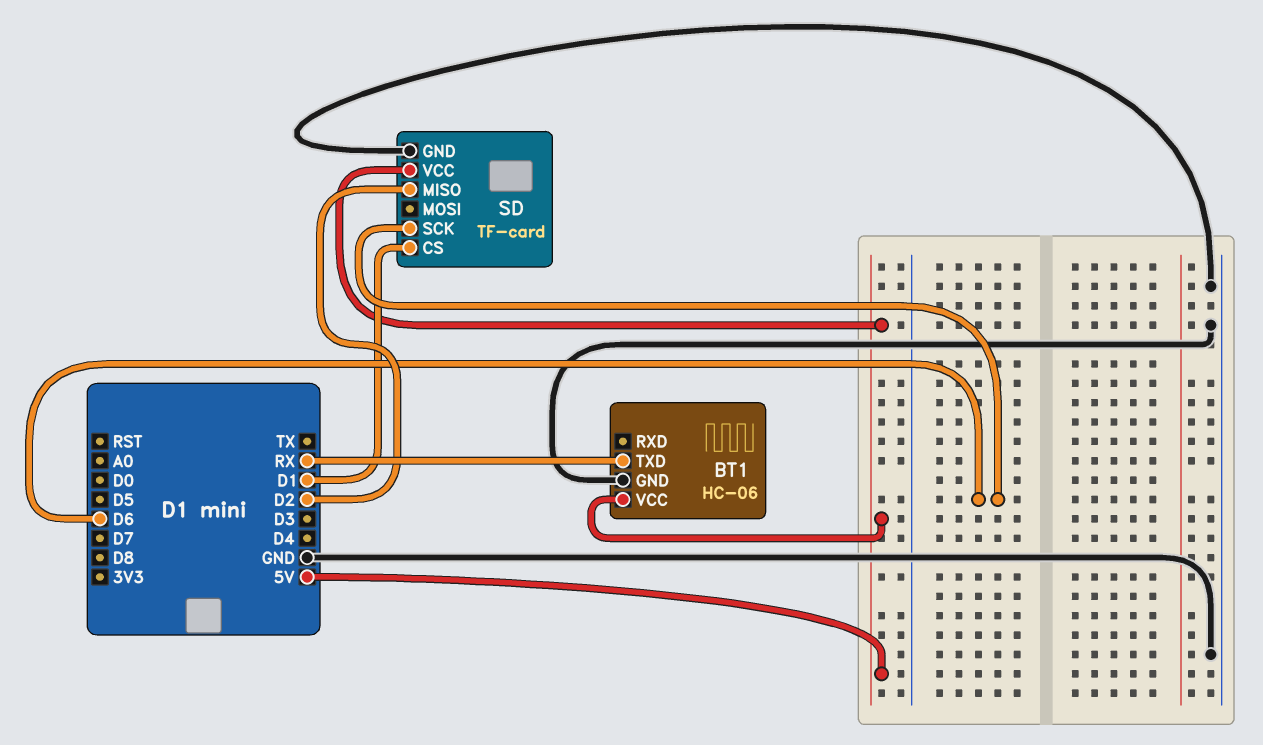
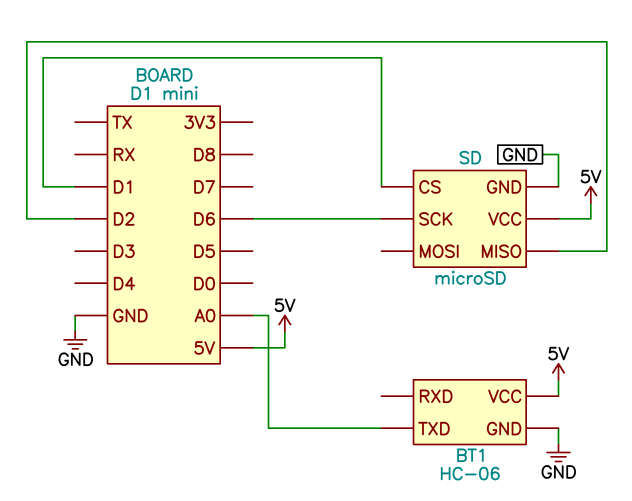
BT1 pin TXD: RX -> A0
SD: TF-card -> microSD

